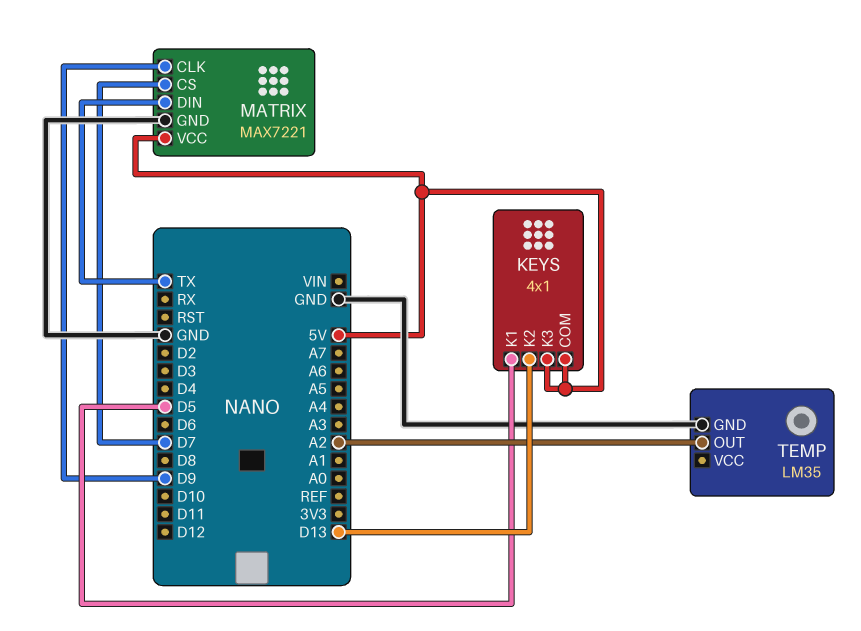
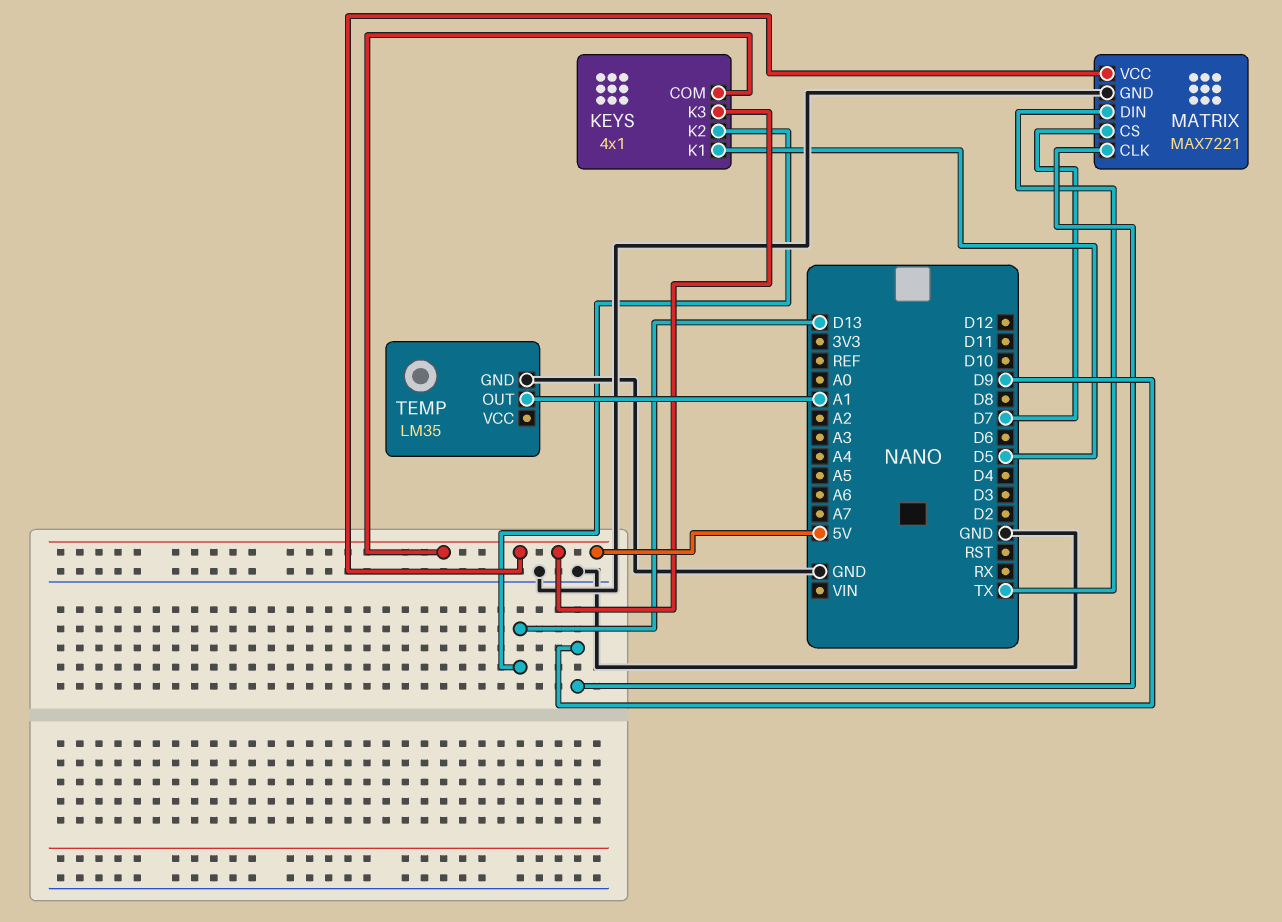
TEMP pin OUT: A2 -> A1

